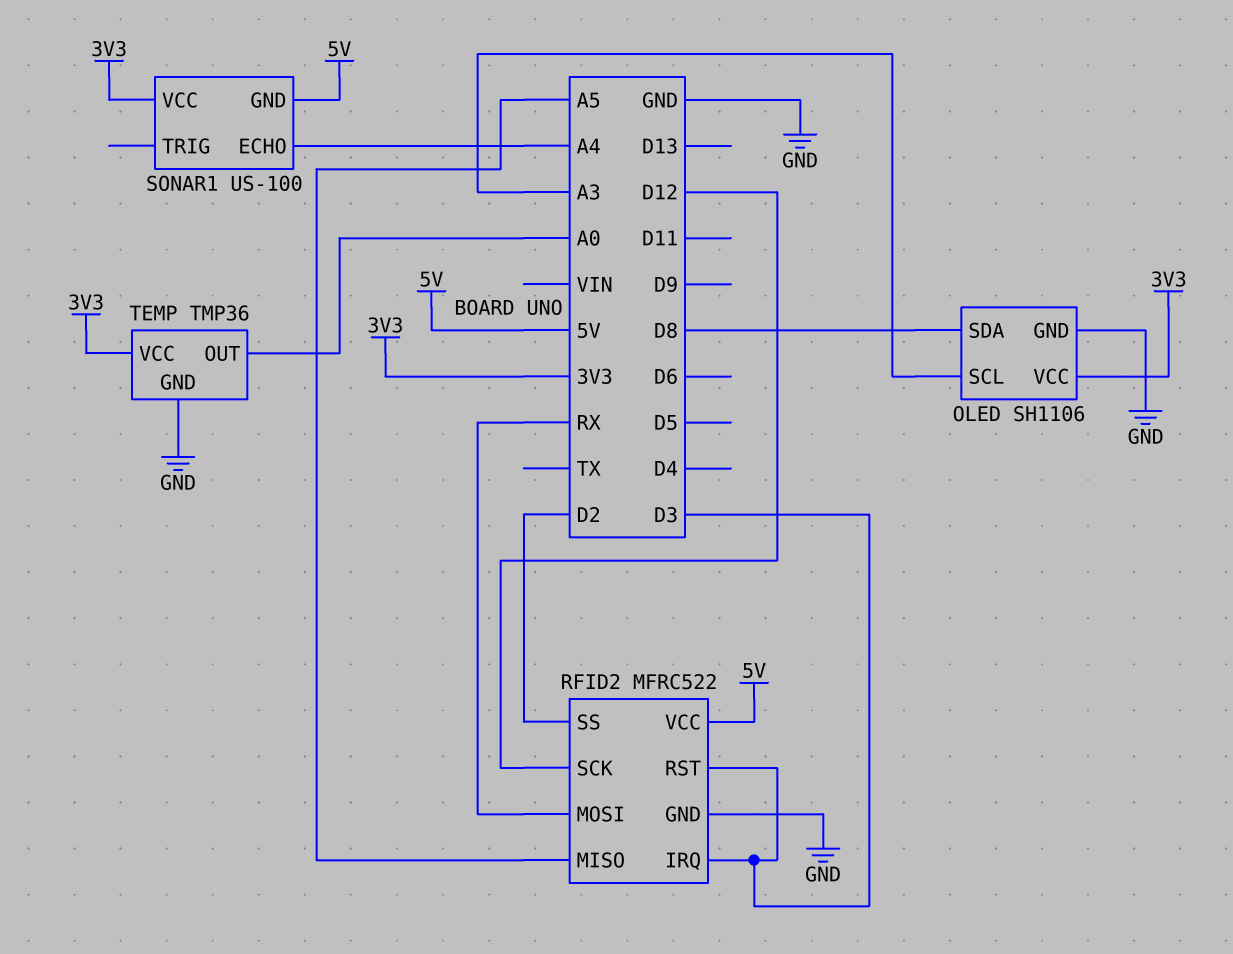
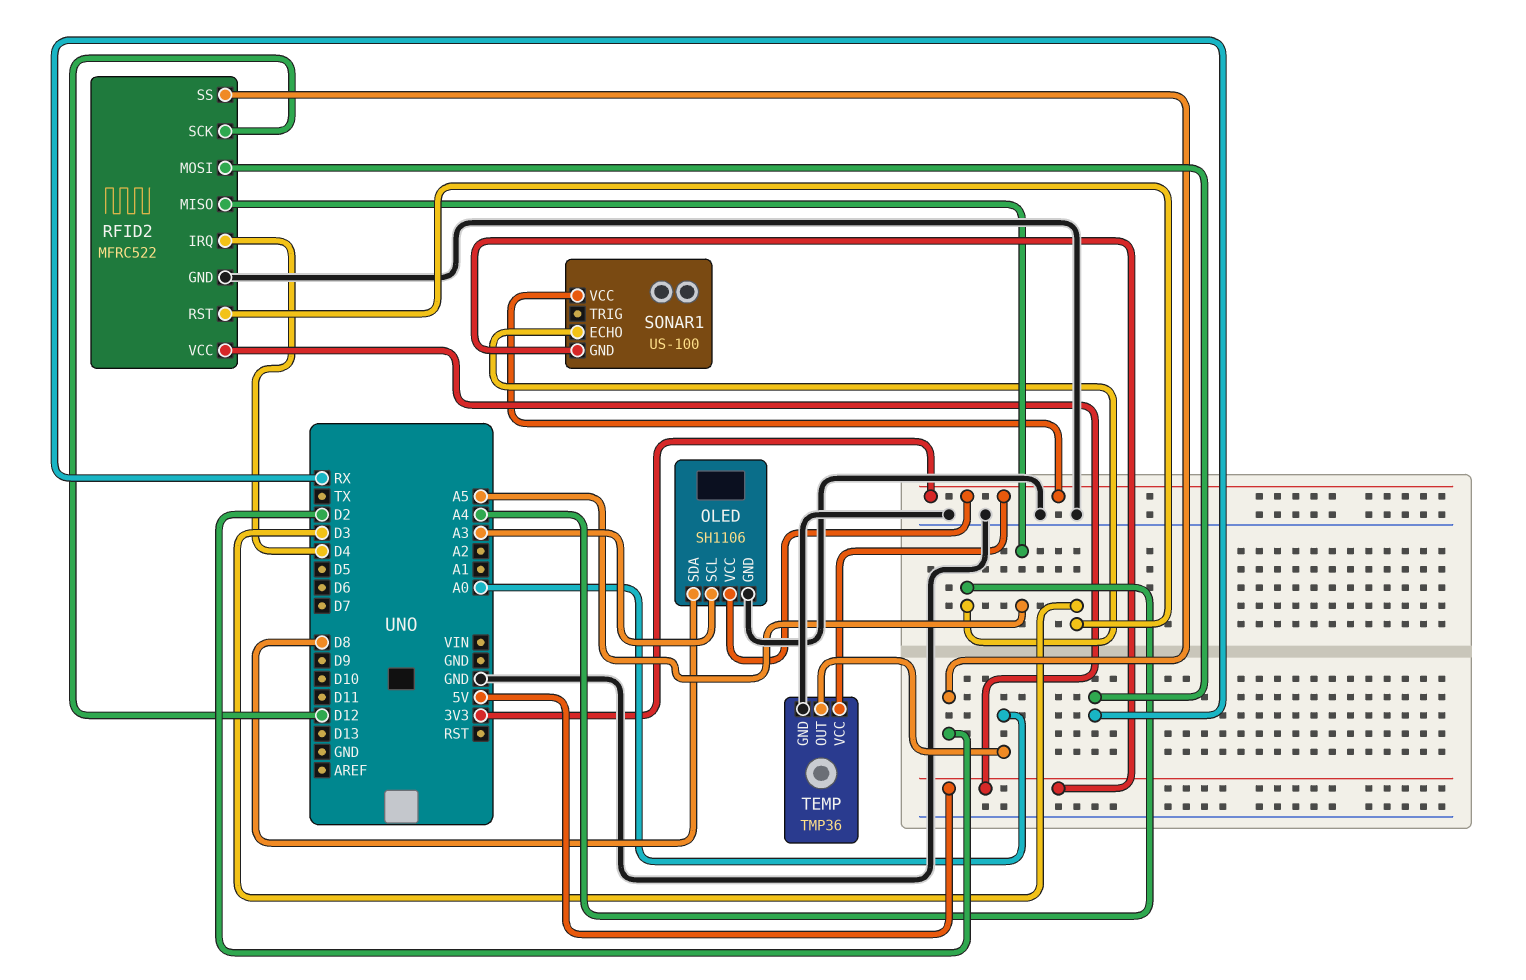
RFID2 pin IRQ: D3 -> D4

